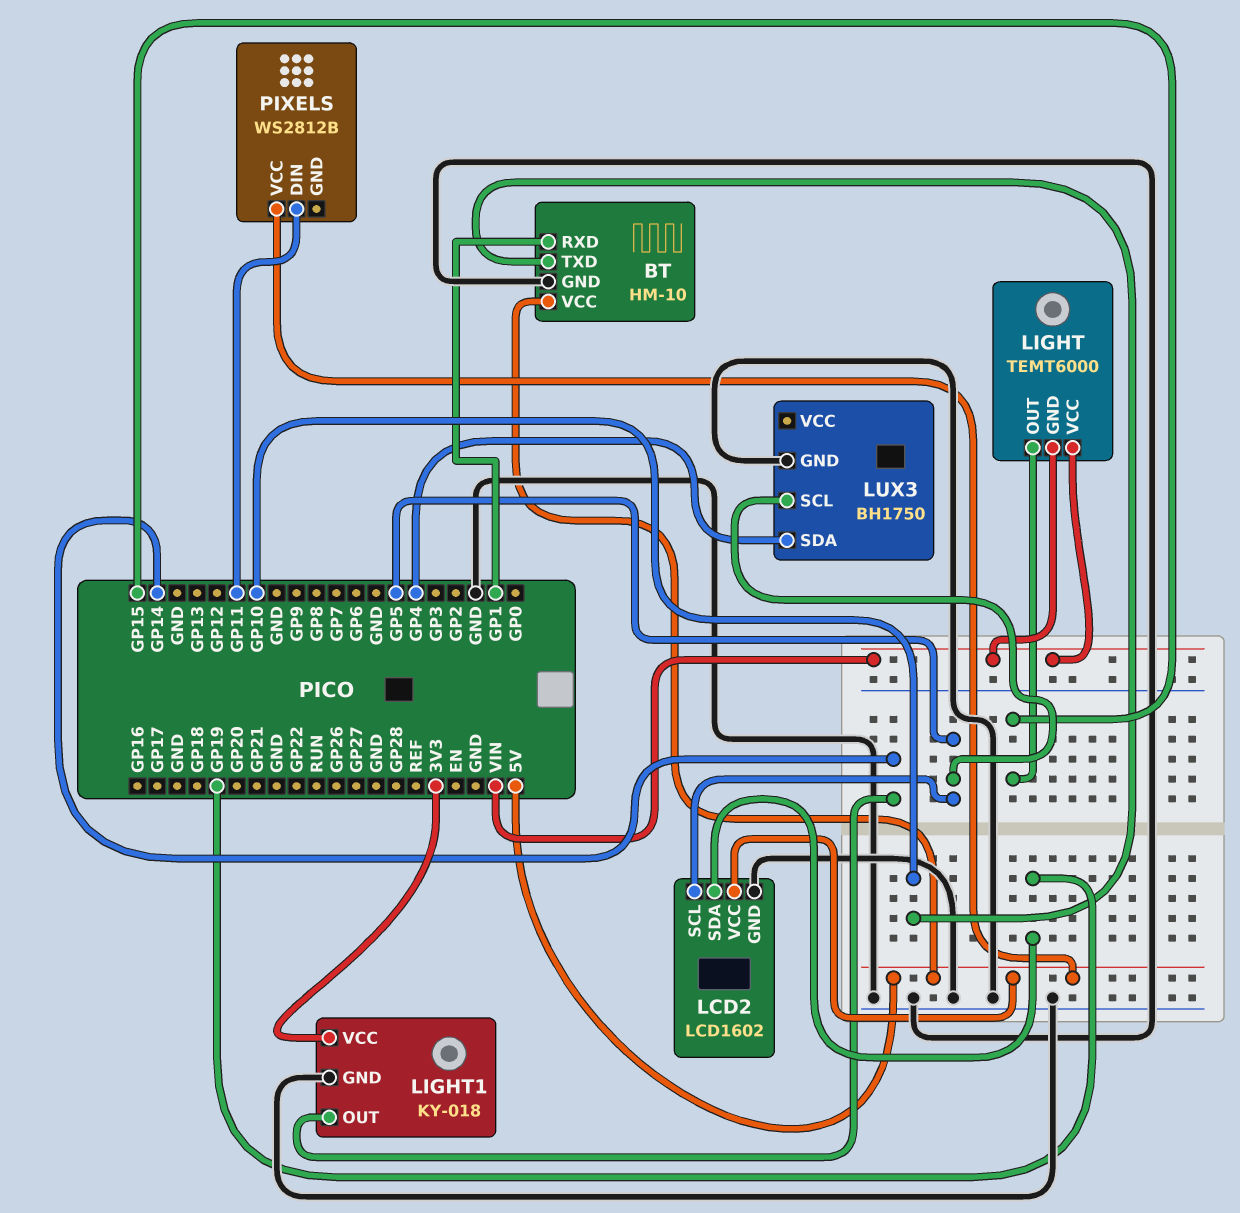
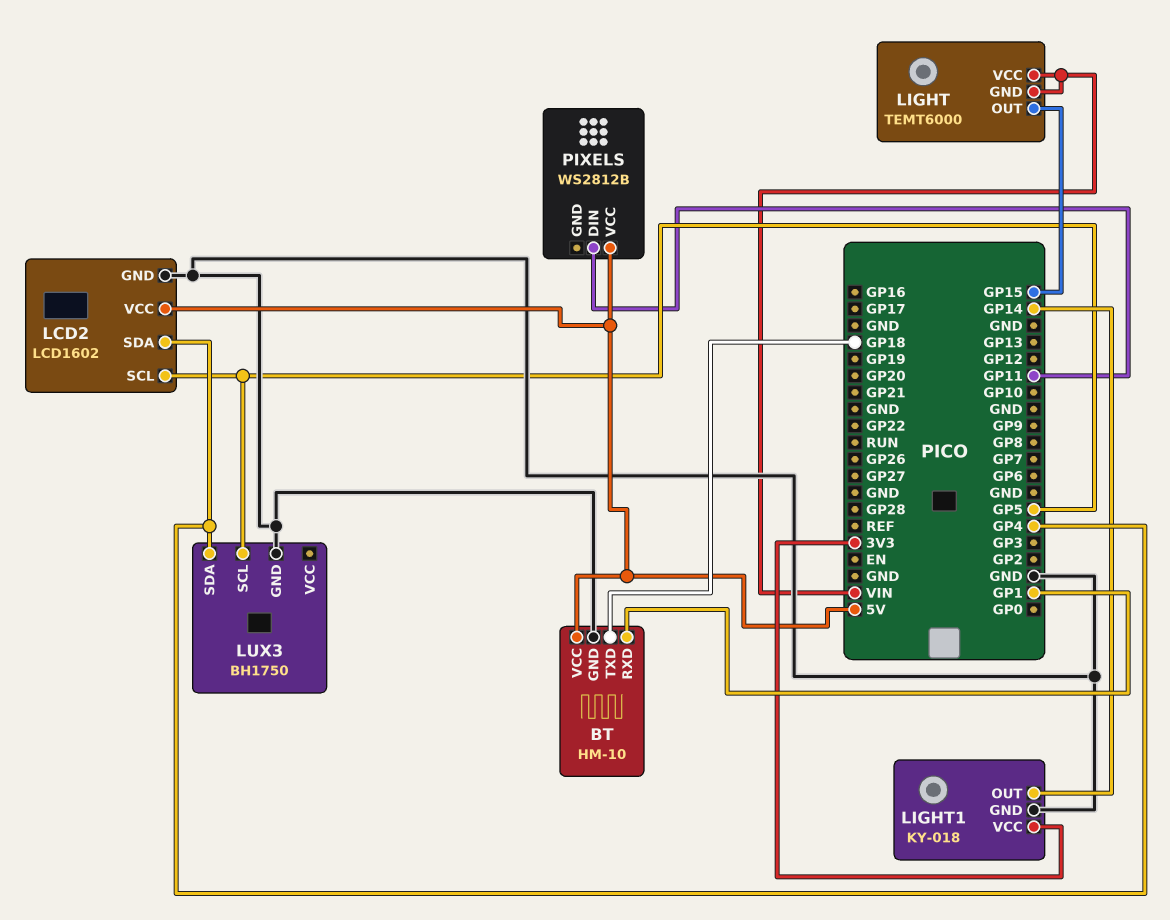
BT pin TXD: GP10 -> GP18
LCD2 pin SDA: GP19 -> GP4

